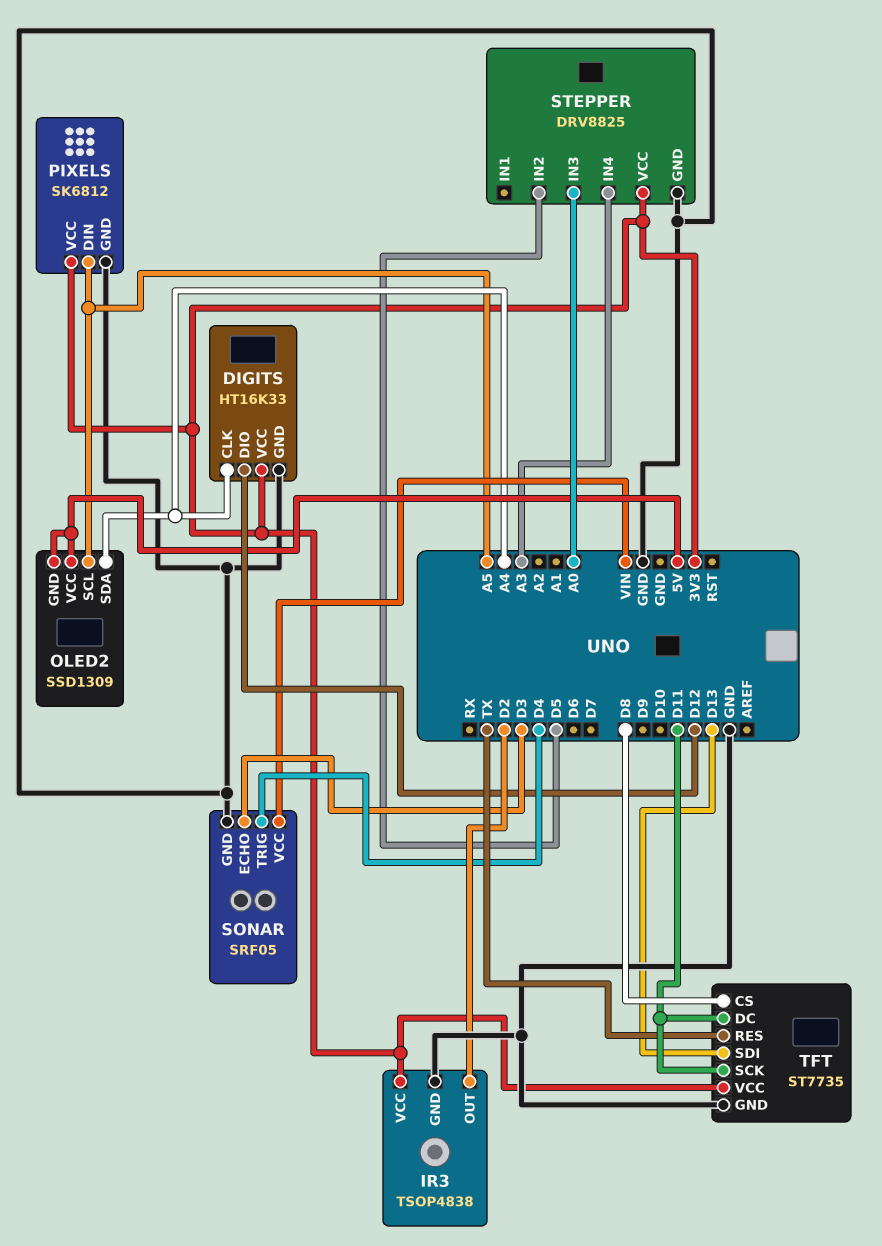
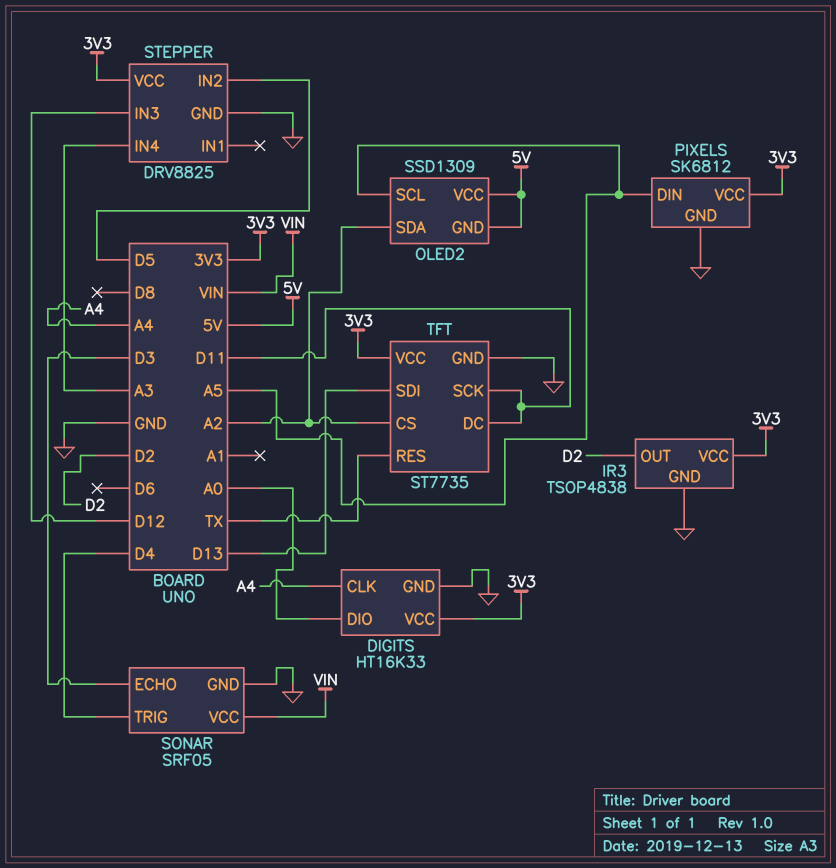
DIGITS pin DIO: D12 -> A0
OLED2 pin SDA: A4 -> A2
STEPPER pin IN3: A0 -> D12
TFT pin CS: D8 -> A2

